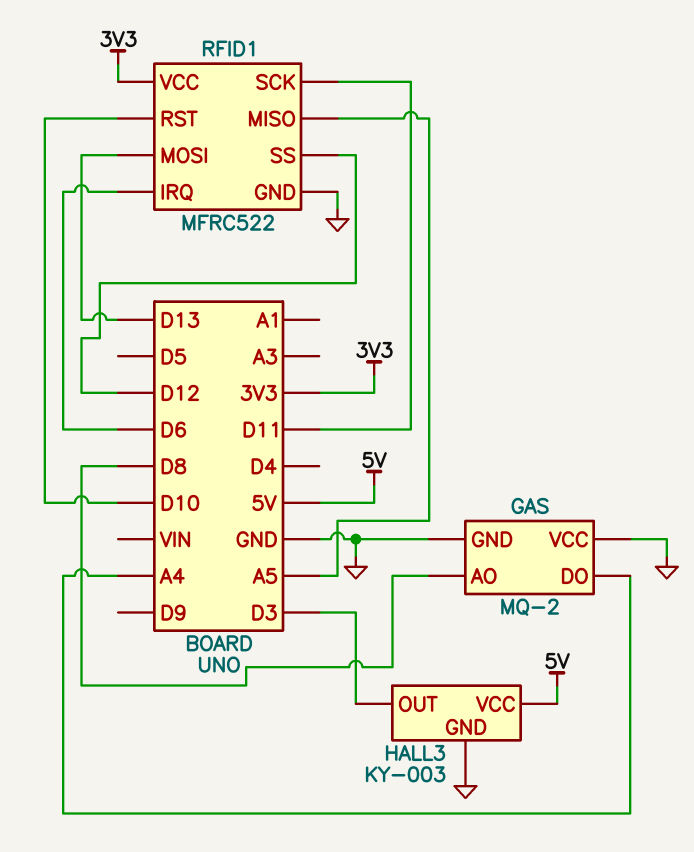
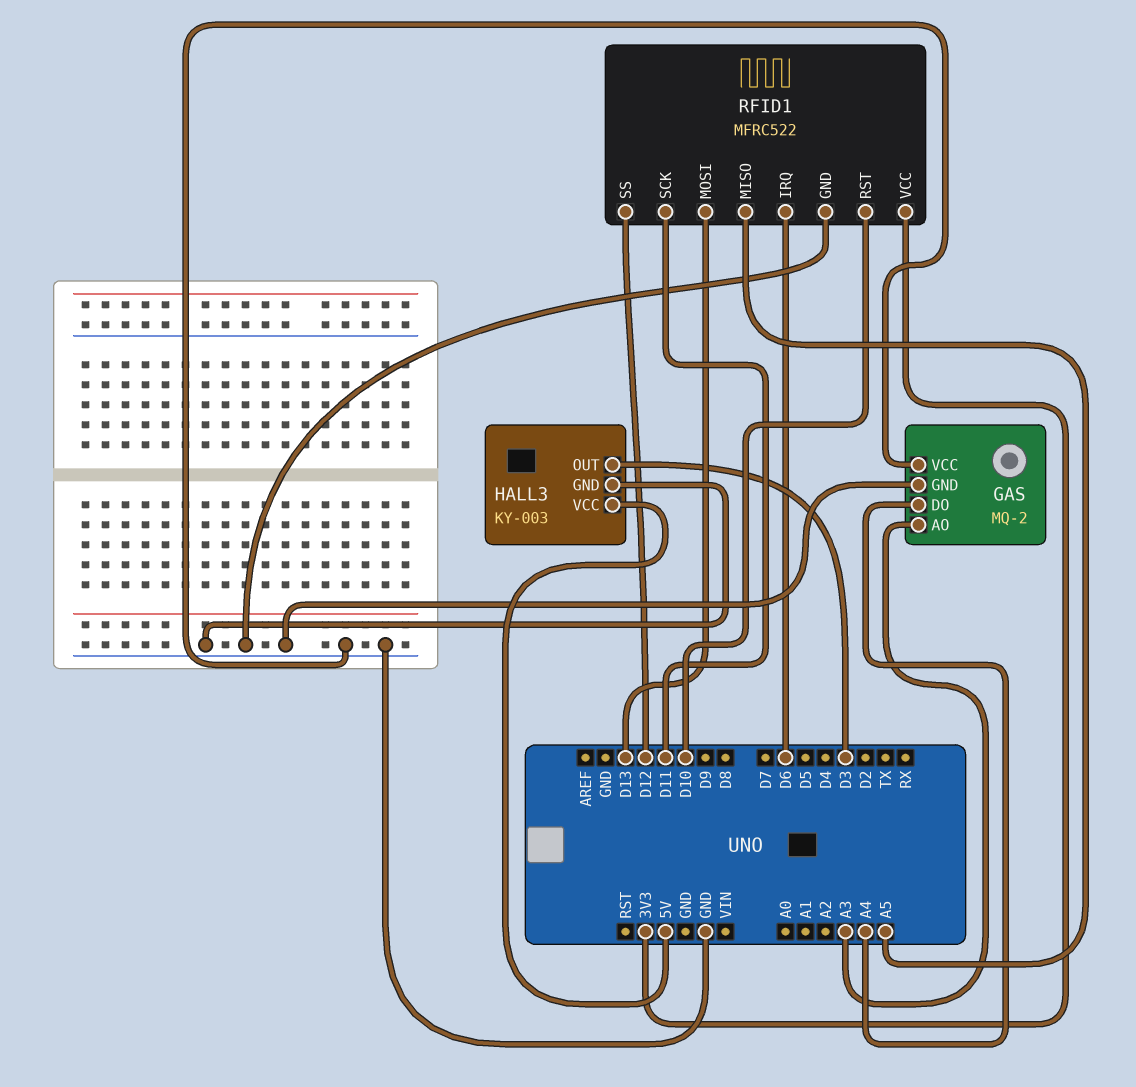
GAS pin AO: D8 -> A3

